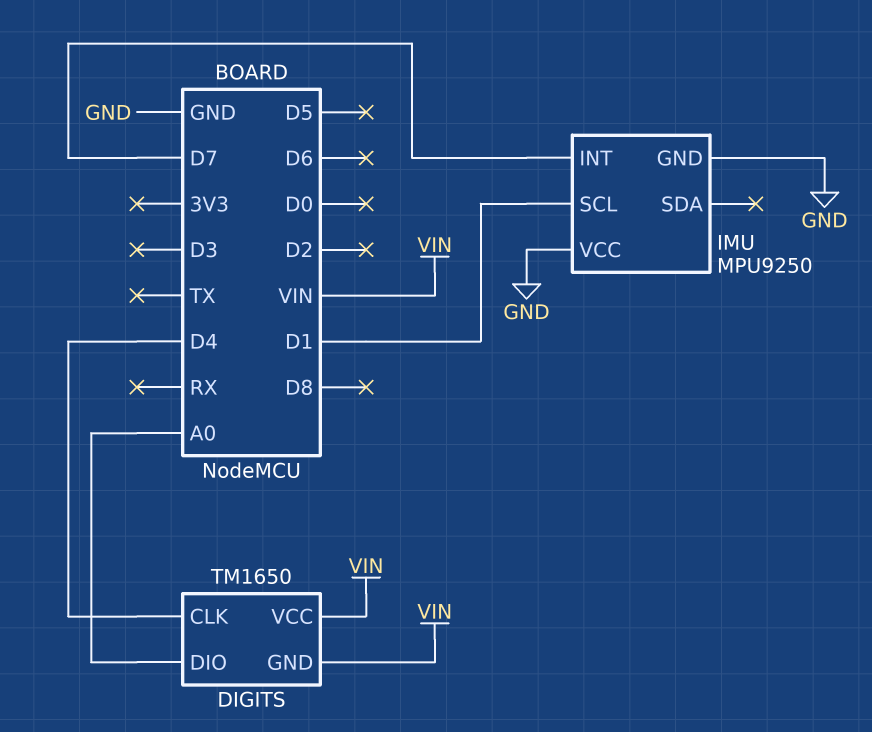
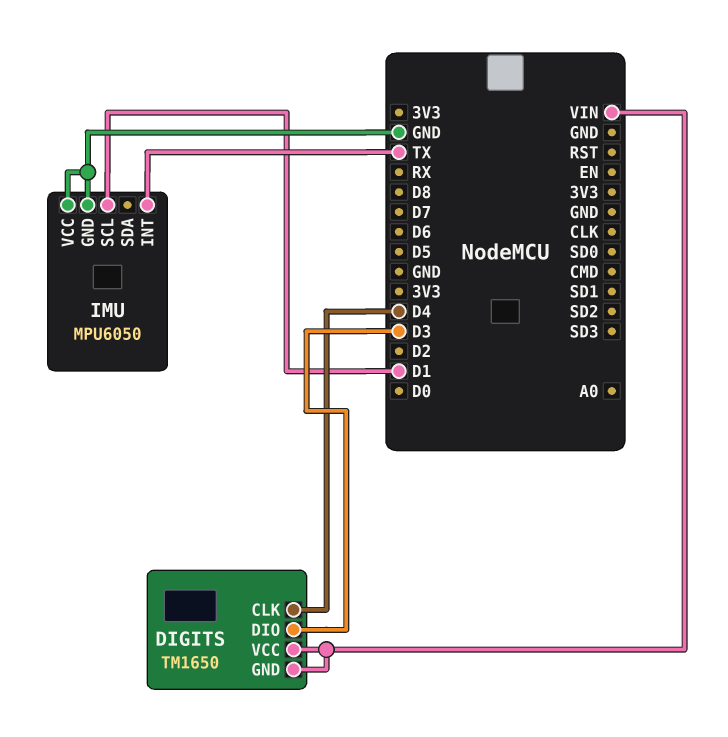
DIGITS pin DIO: A0 -> D3
IMU: MPU9250 -> MPU6050
IMU pin INT: D7 -> TX

